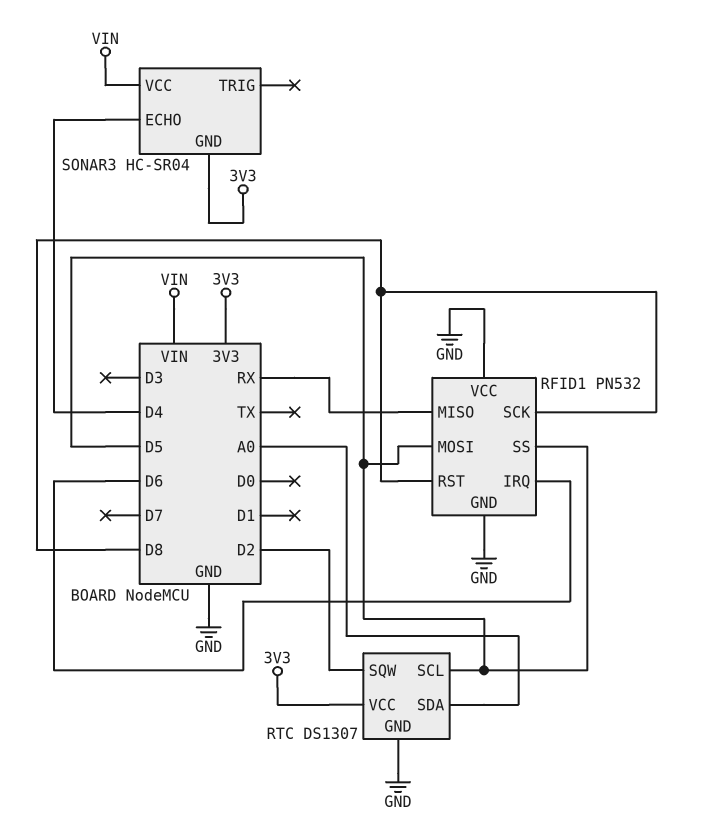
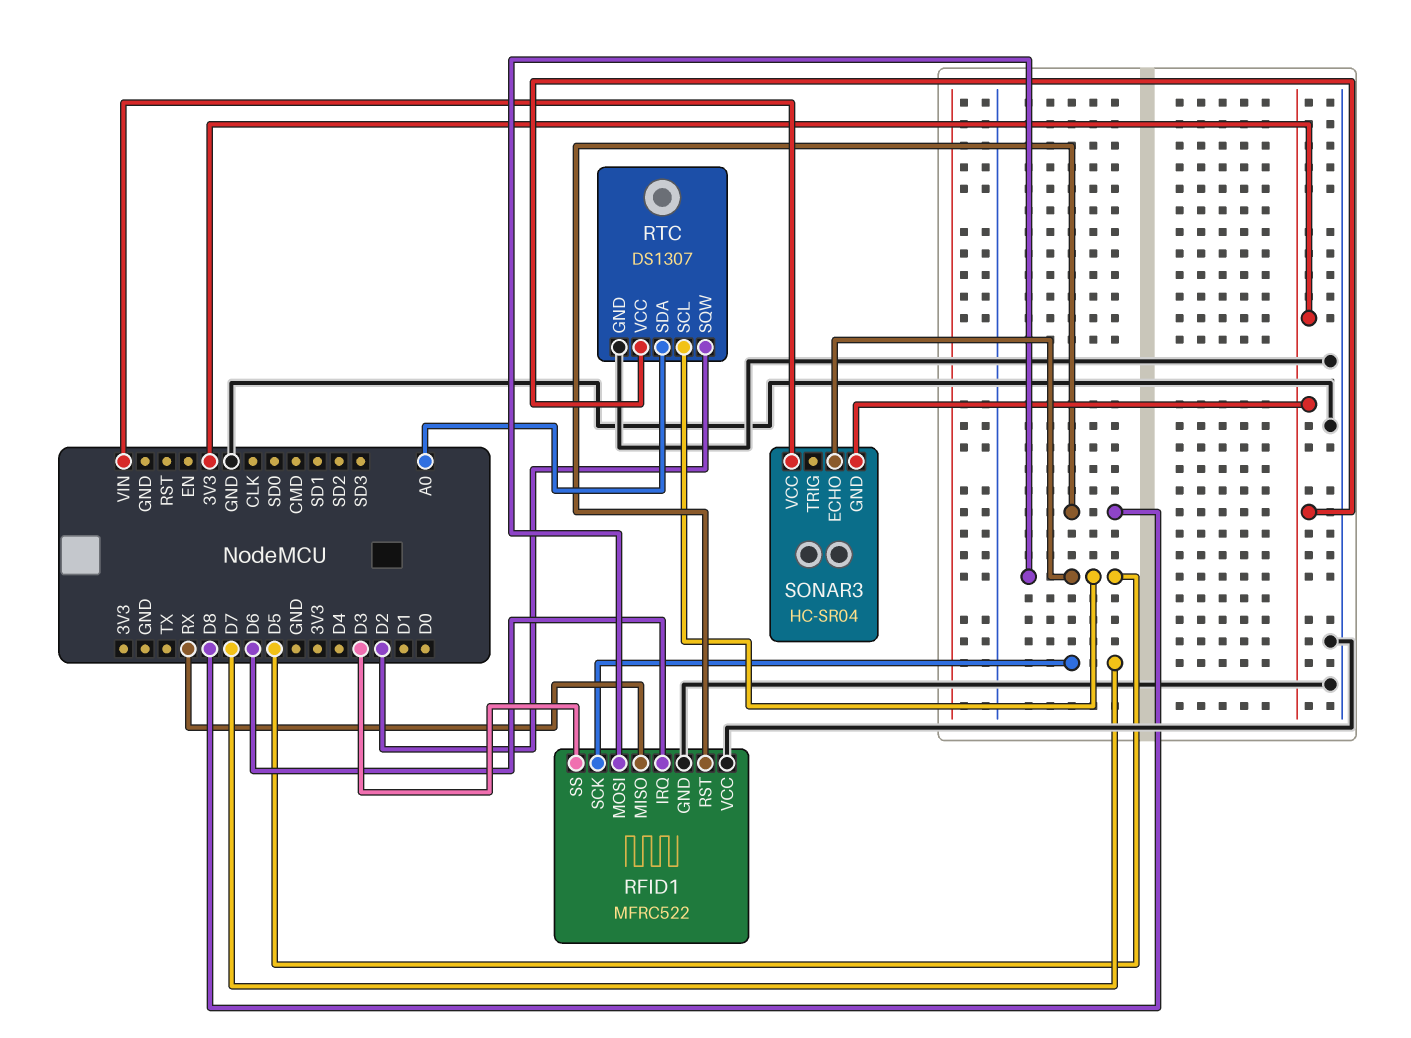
RFID1: PN532 -> MFRC522
RFID1 pin SCK: D8 -> D7
RFID1 pin SS: D5 -> D3
SONAR3 pin ECHO: D4 -> D5

